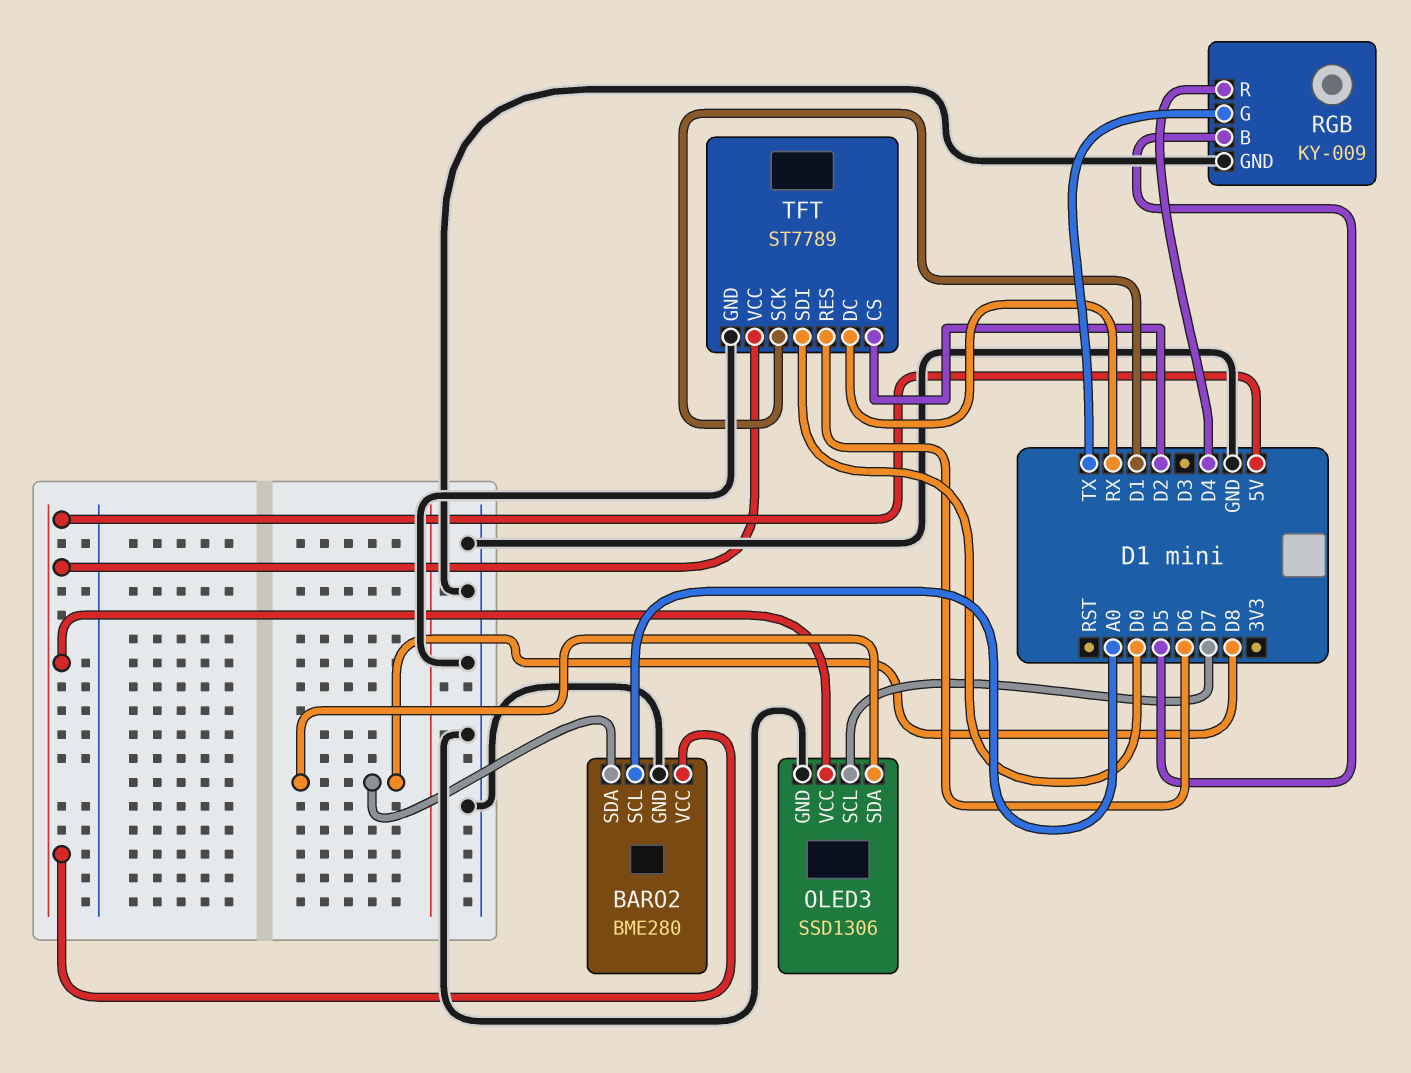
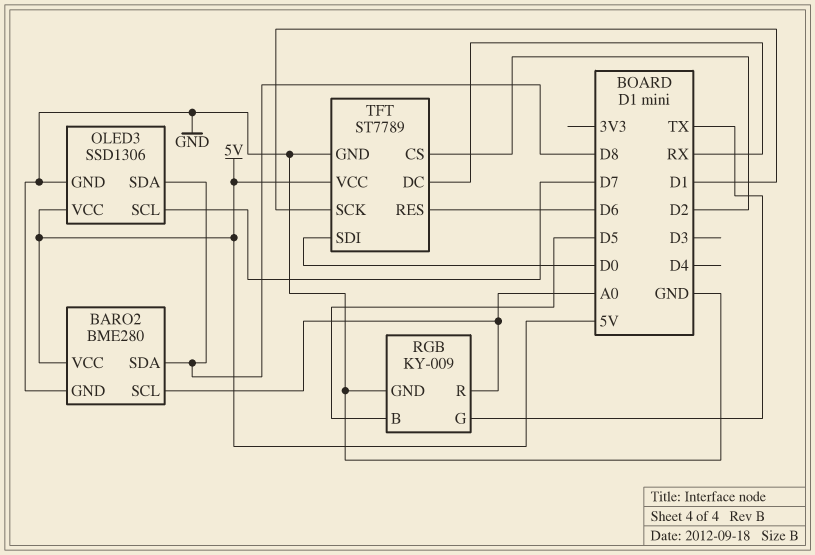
RGB pin R: D4 -> A0

